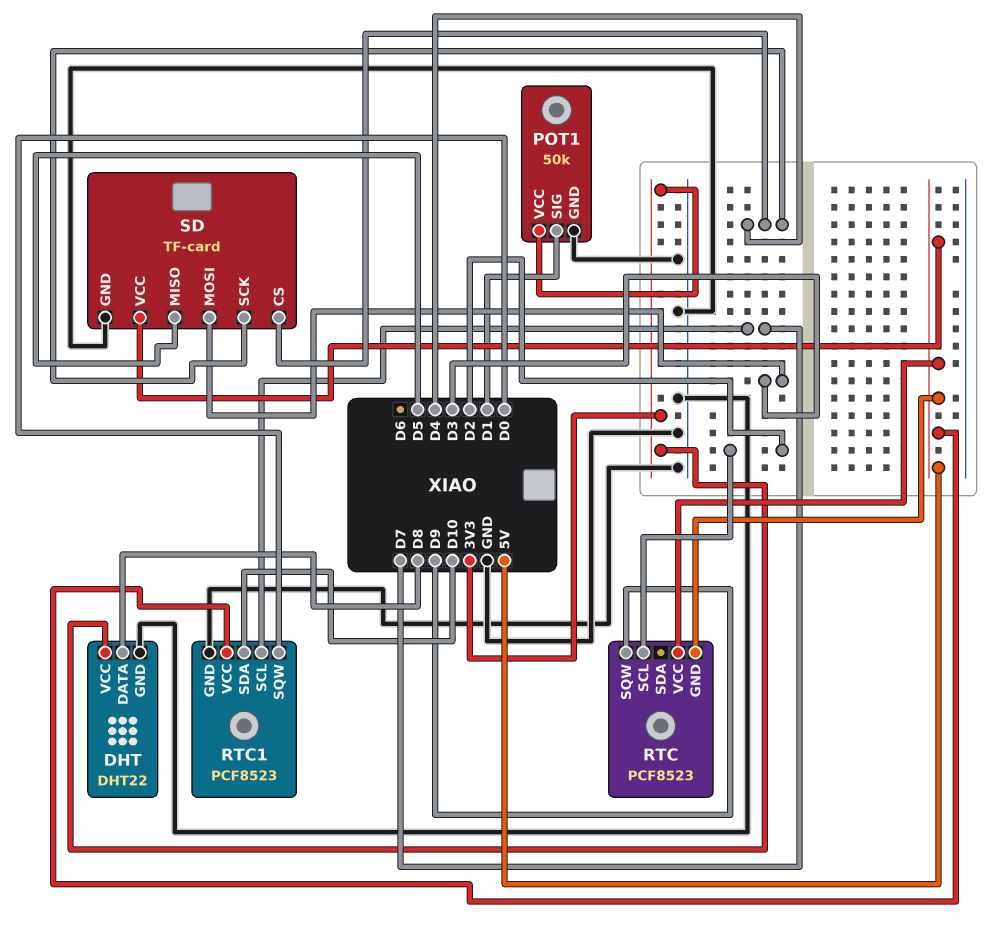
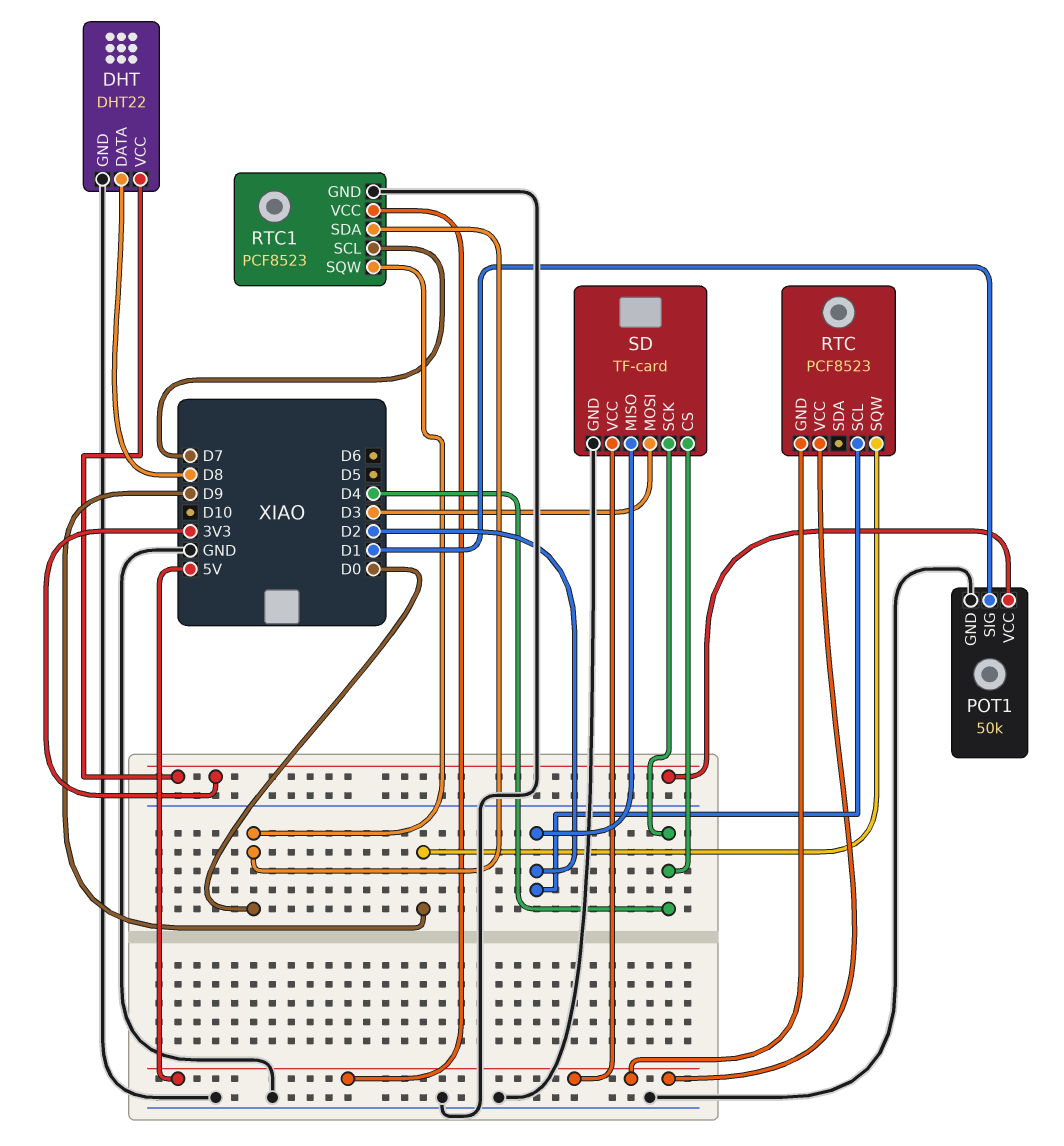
RTC1 pin SDA: D10 -> D0
SD pin MISO: D5 -> D2

